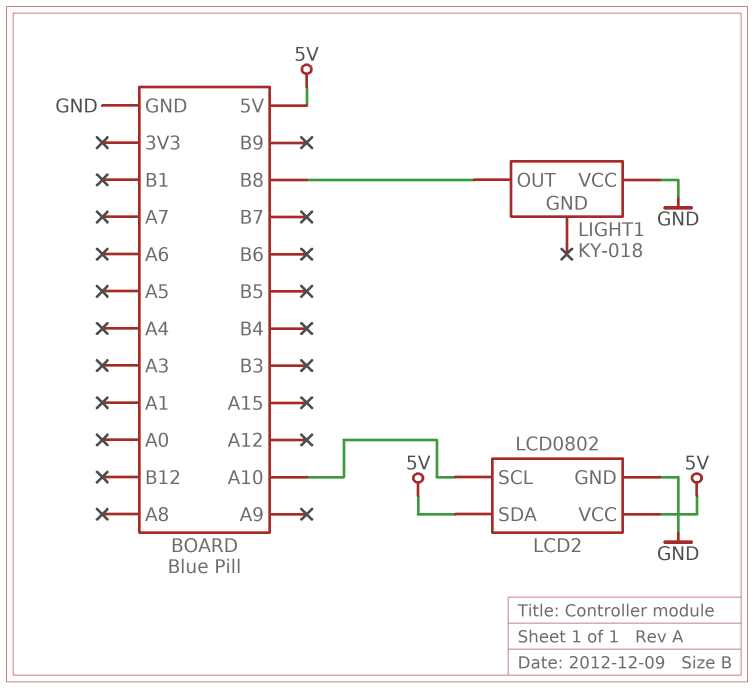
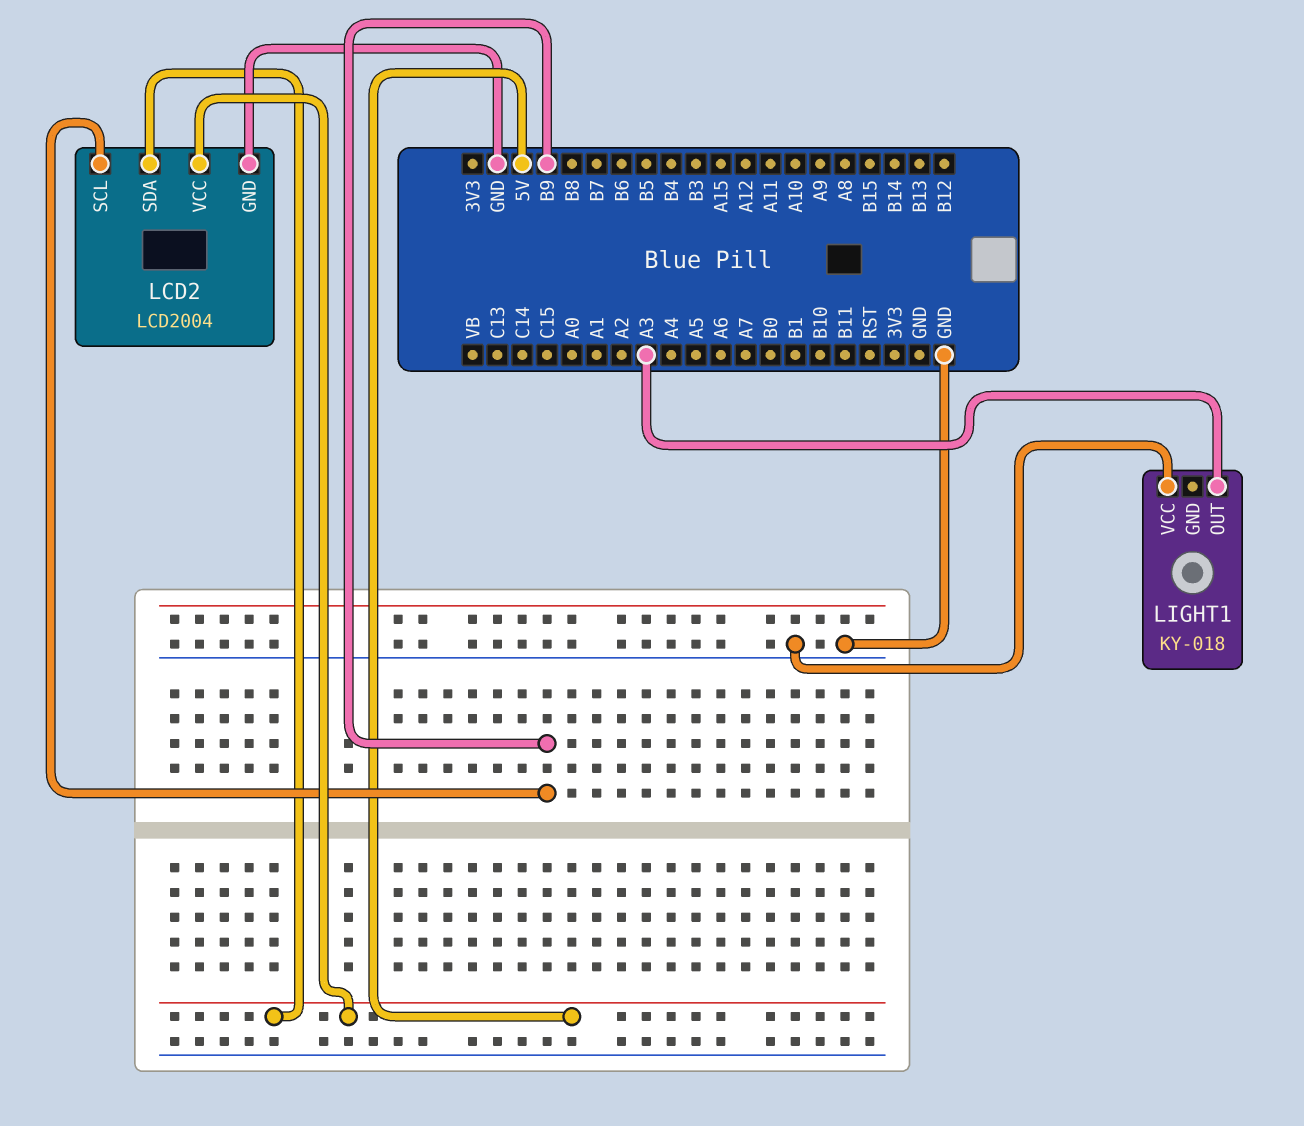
LCD2: LCD0802 -> LCD2004
LCD2 pin SCL: A10 -> B9
LIGHT1 pin OUT: B8 -> A3

